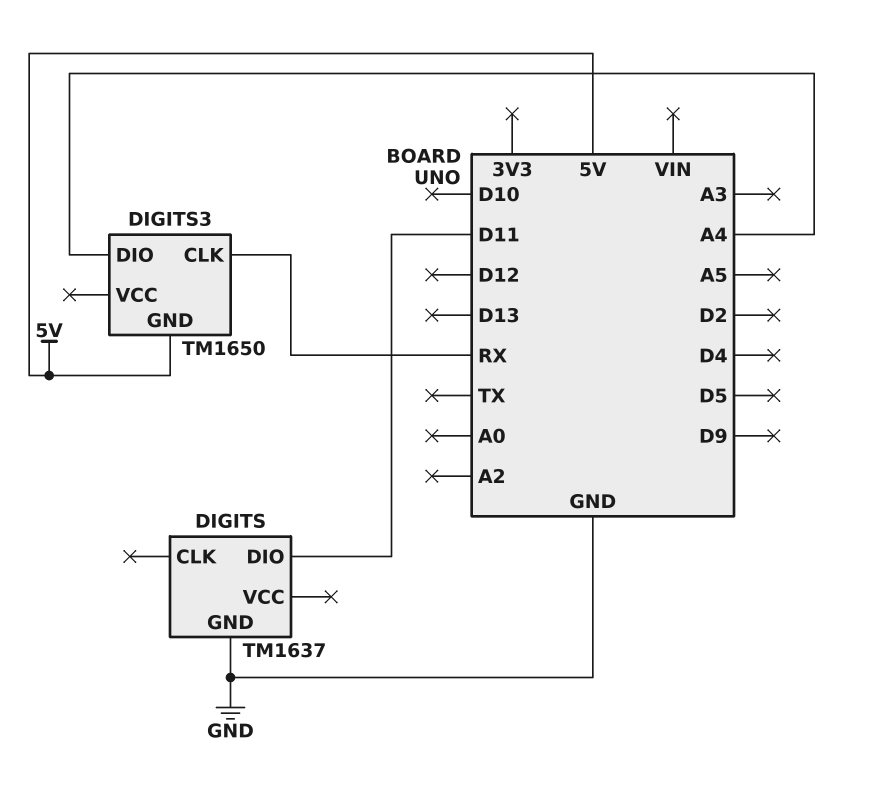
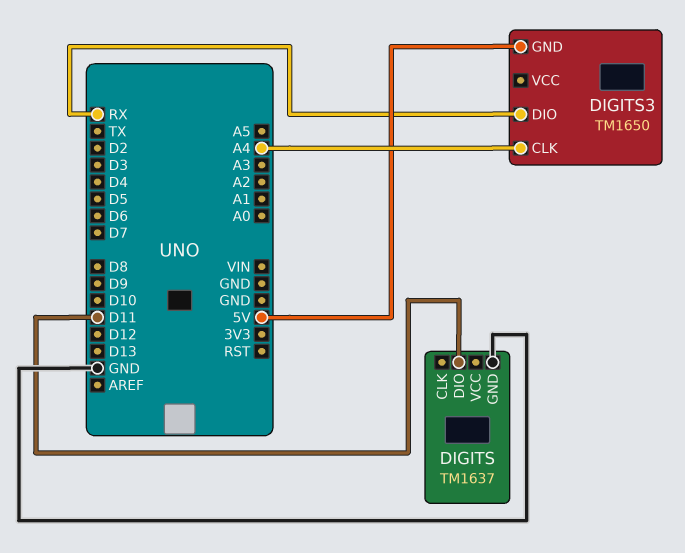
DIGITS3 pin CLK: RX -> A4
DIGITS3 pin DIO: A4 -> RX

